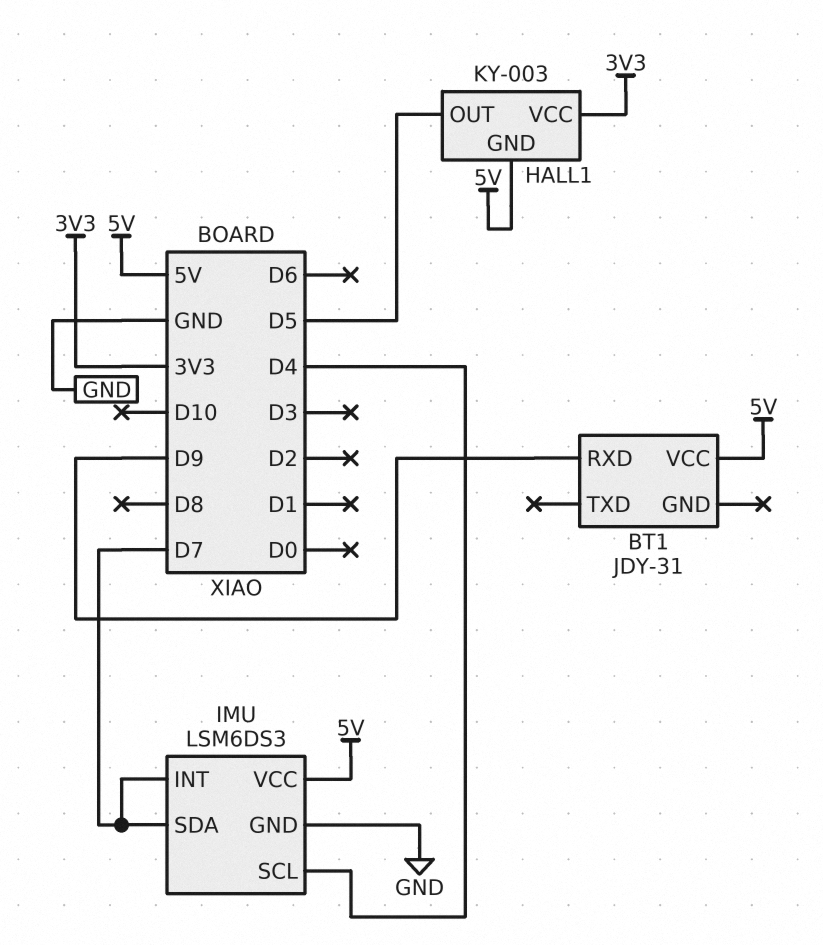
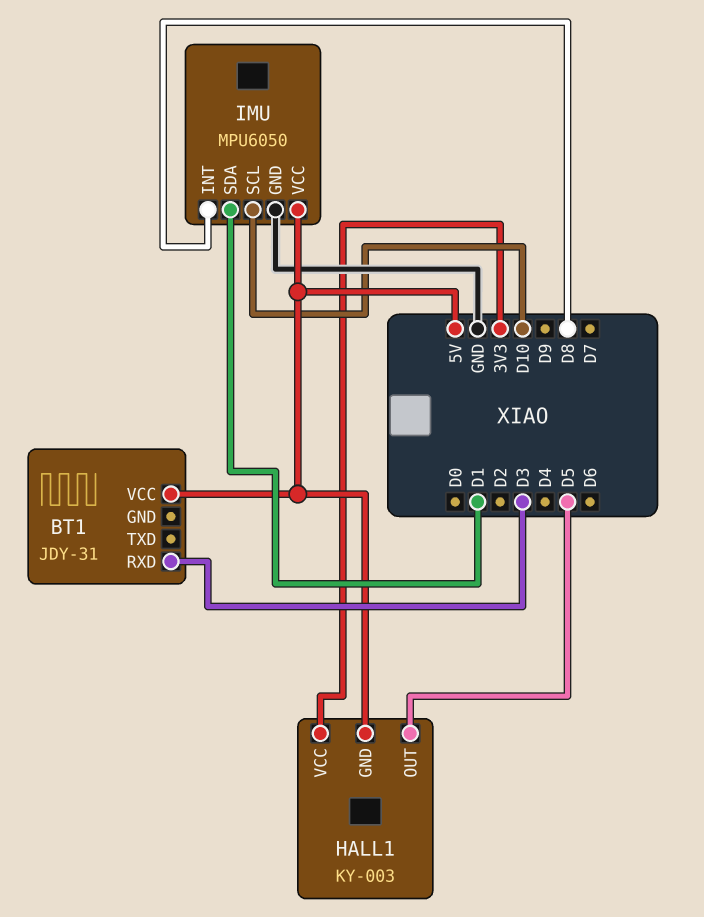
BT1 pin RXD: D9 -> D3
IMU: LSM6DS3 -> MPU6050
IMU pin INT: D7 -> D8
IMU pin SCL: D4 -> D10
IMU pin SDA: D7 -> D1

